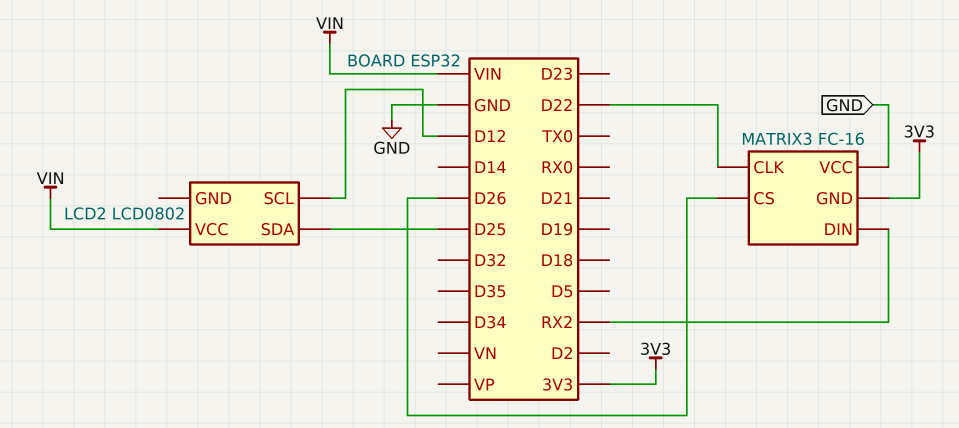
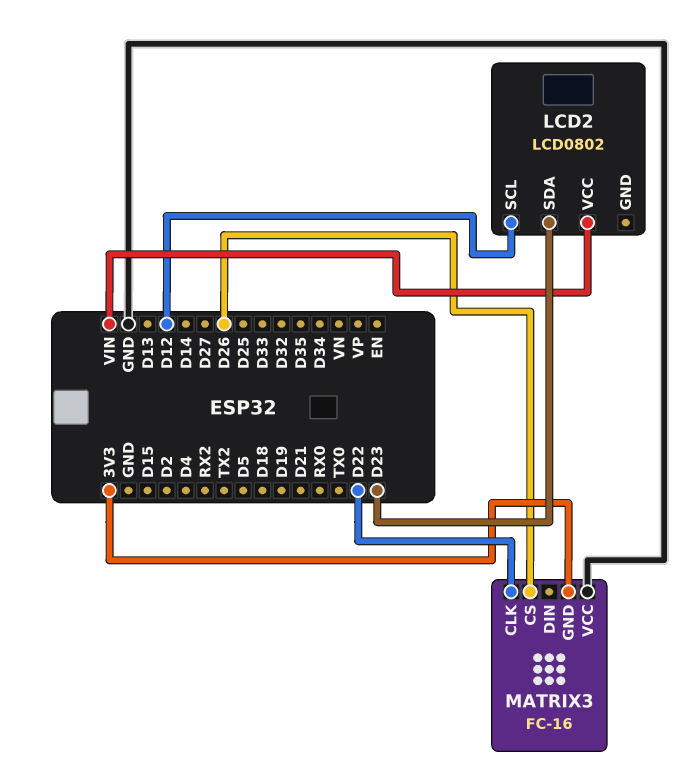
LCD2 pin SDA: D25 -> D23
MATRIX3 pin DIN: RX2 -> none

